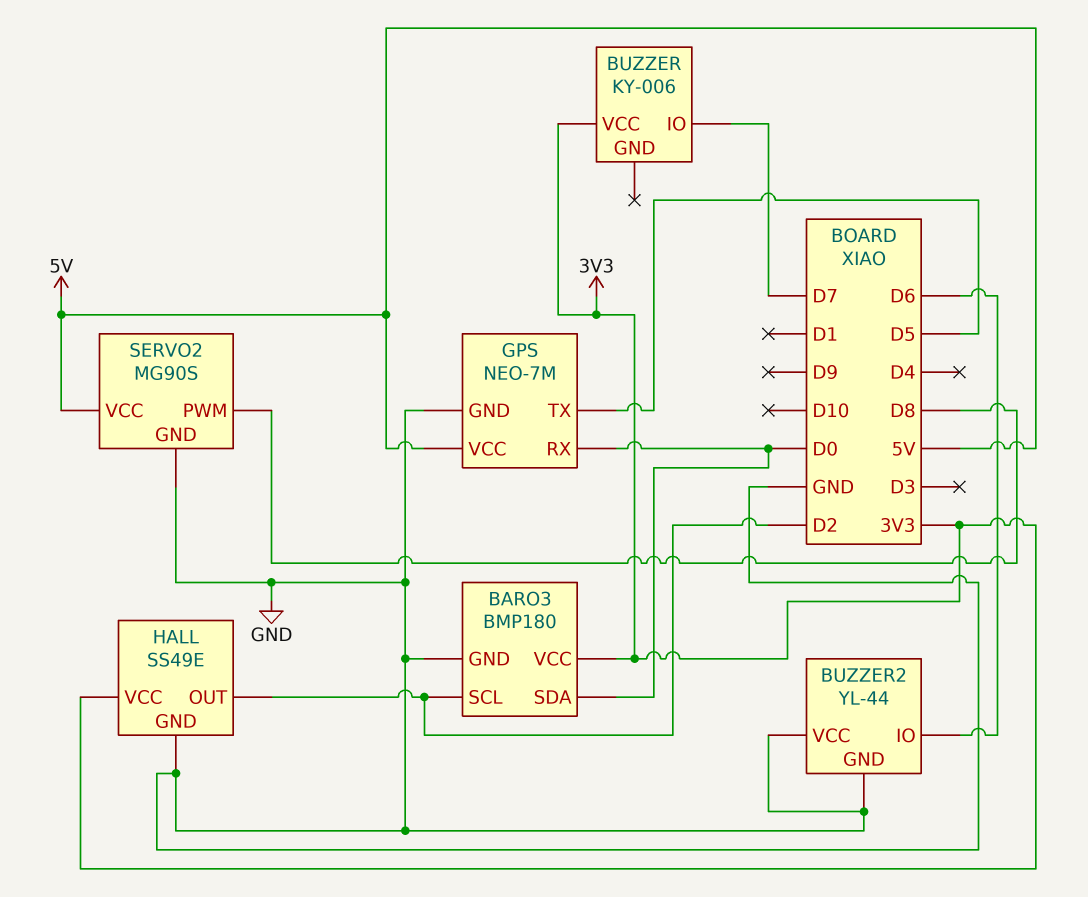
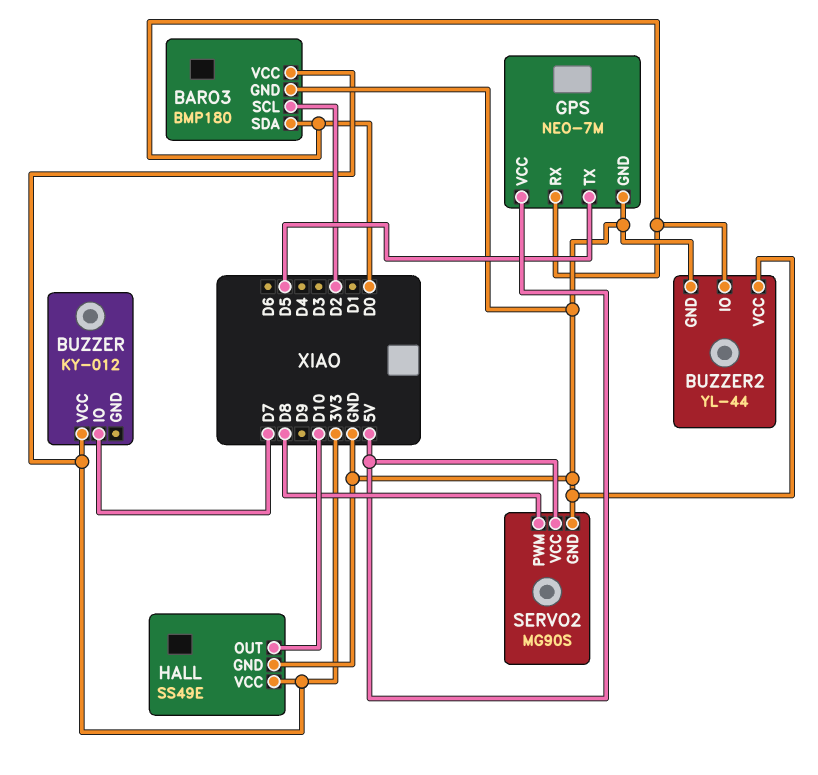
BUZZER: KY-006 -> KY-012
BUZZER2 pin IO: D6 -> D0
HALL pin OUT: D2 -> D10

